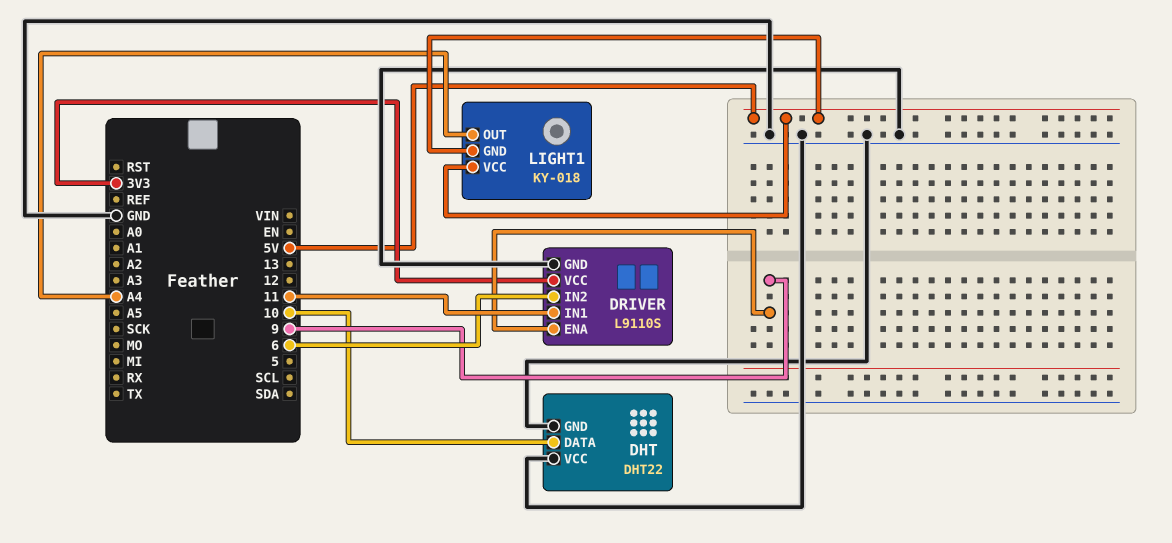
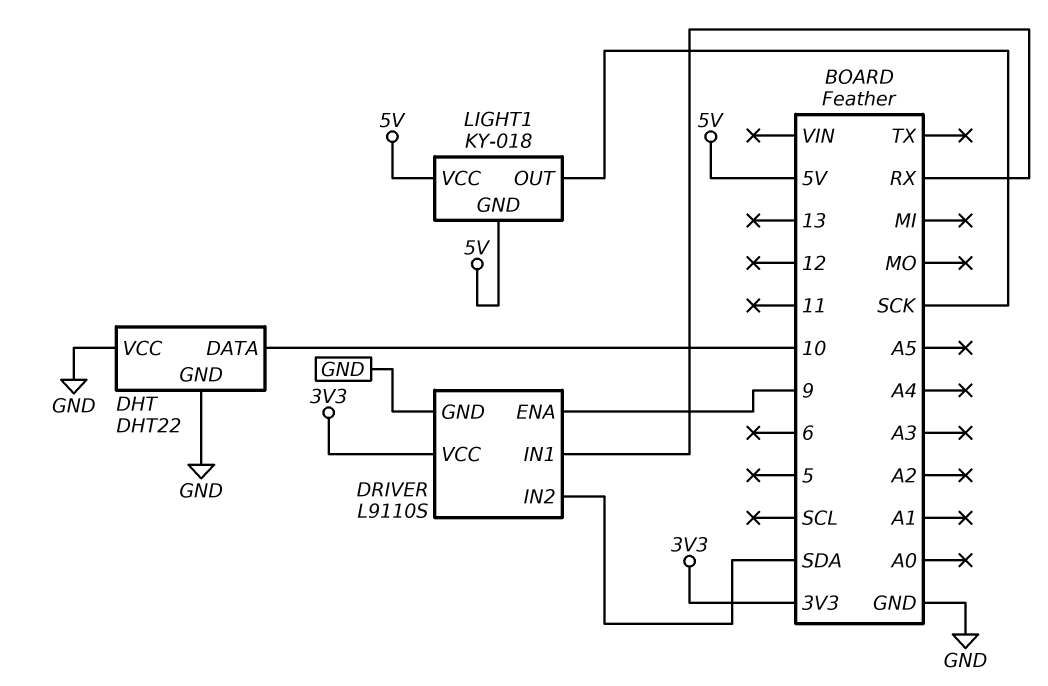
DRIVER pin IN1: 11 -> RX
DRIVER pin IN2: 6 -> SDA
LIGHT1 pin OUT: A4 -> SCK

